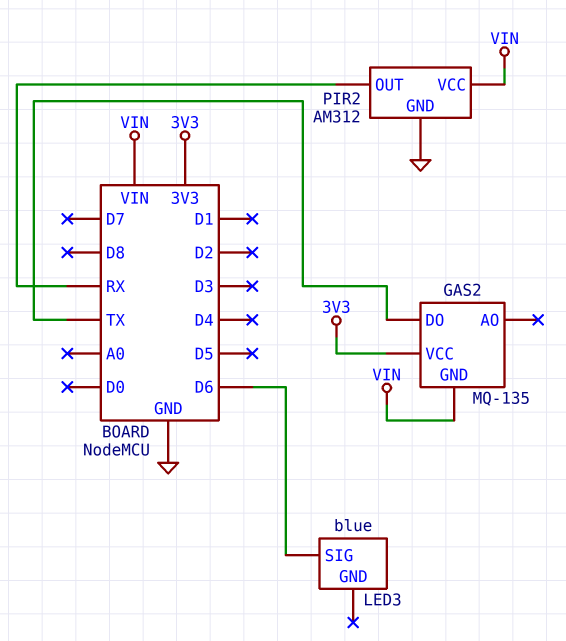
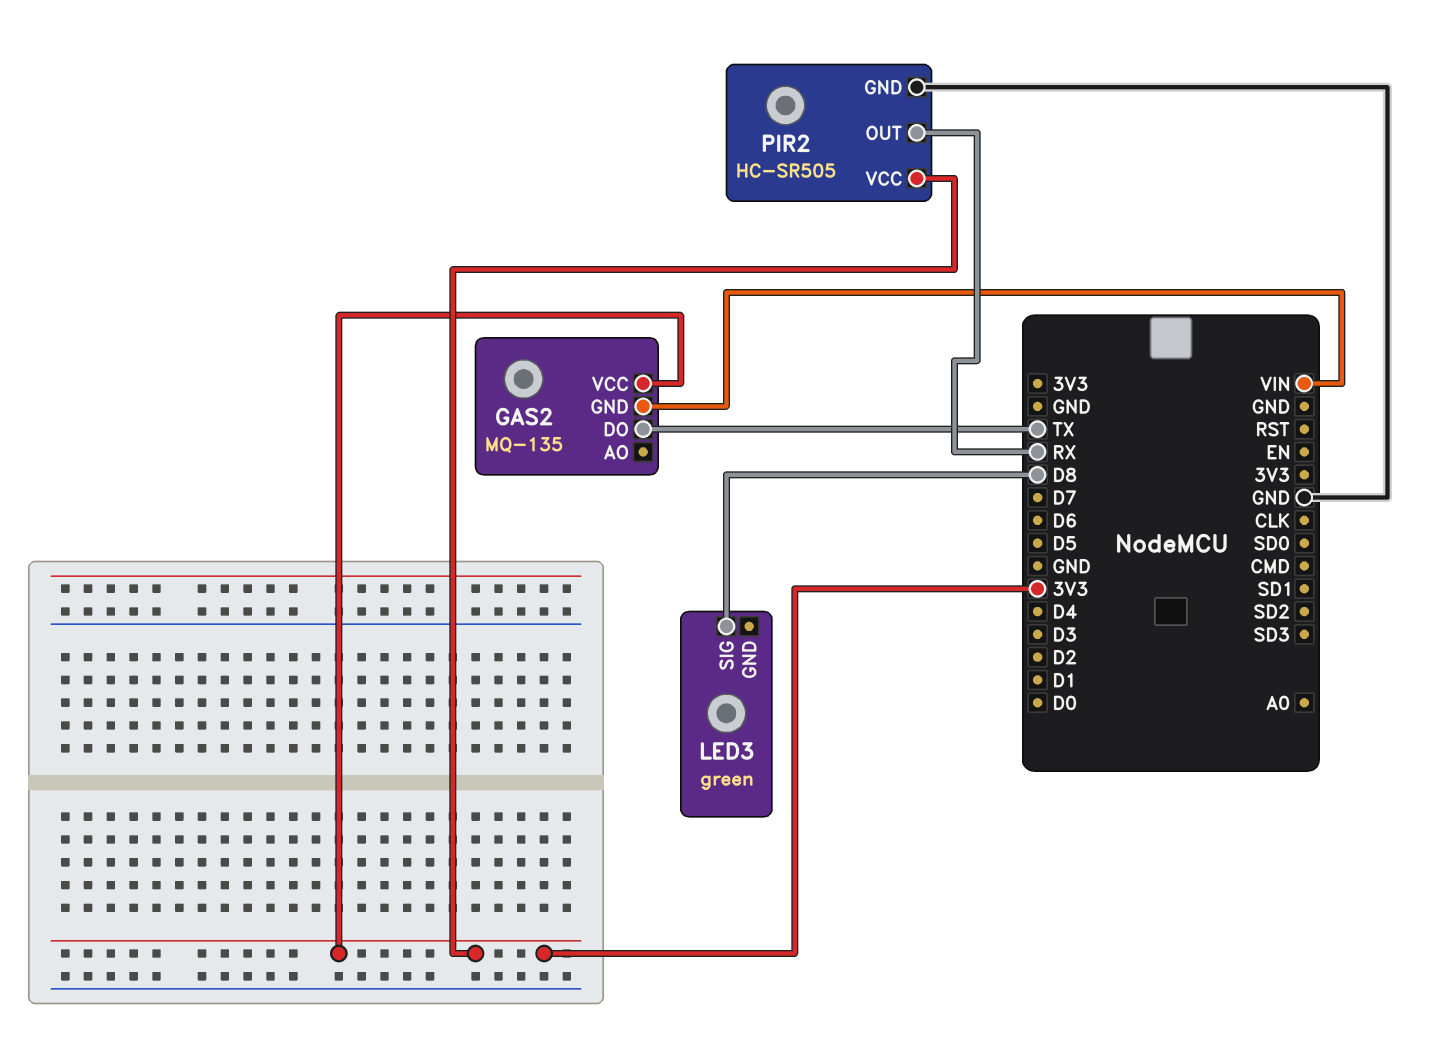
LED3: blue -> green
LED3 pin SIG: D6 -> D8
PIR2: AM312 -> HC-SR505
PIR2 pin VCC: VIN -> 3V3

